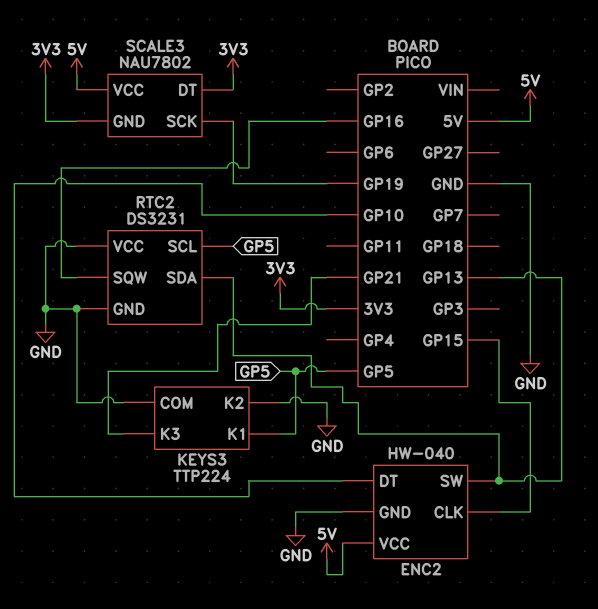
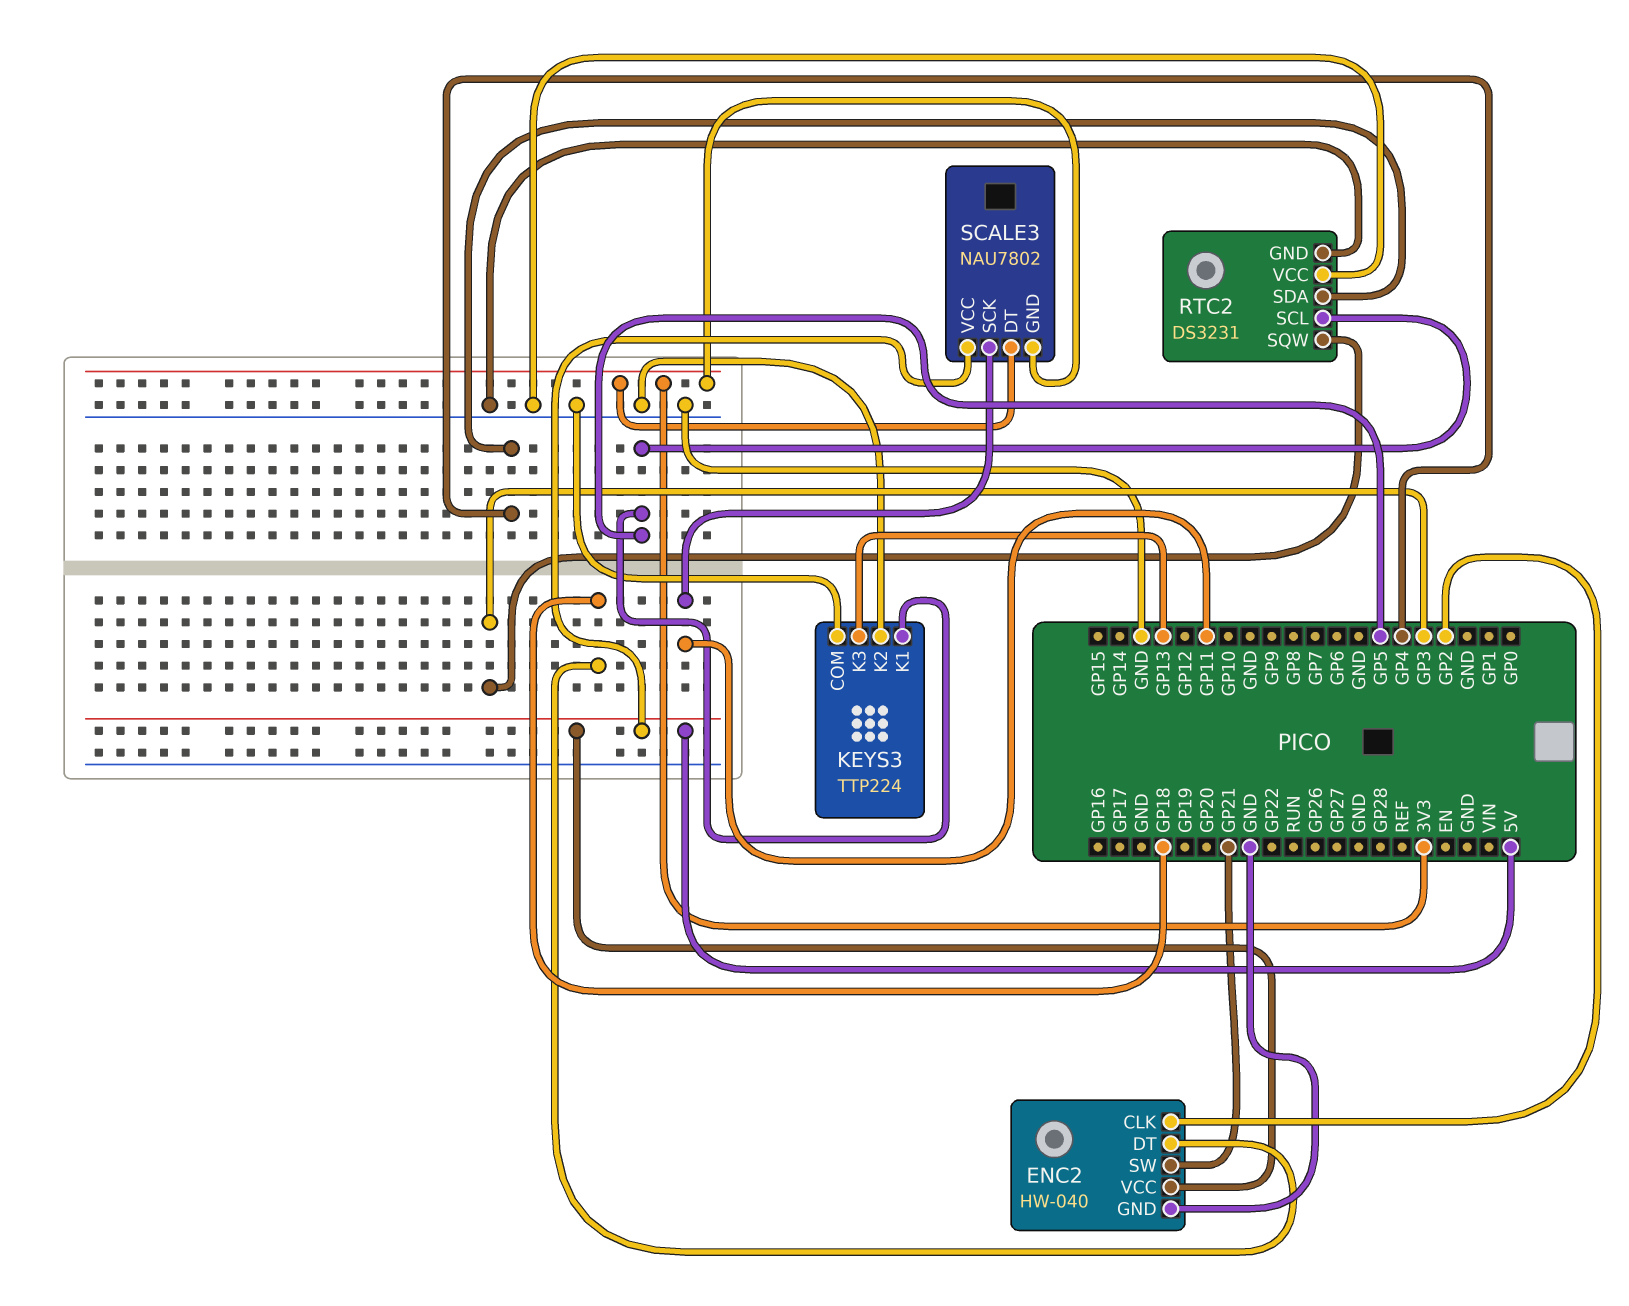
ENC2 pin CLK: GP15 -> GP2
ENC2 pin DT: GP10 -> GP18
ENC2 pin SW: GP13 -> GP21
KEYS3 pin K3: GP21 -> GP13
RTC2 pin SDA: GP13 -> GP4
RTC2 pin SQW: GP16 -> GP3
SCALE3 pin SCK: GP19 -> GP11

